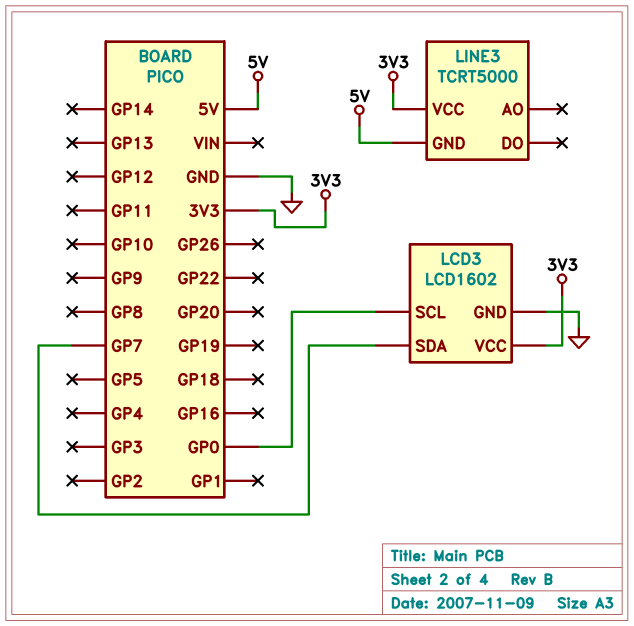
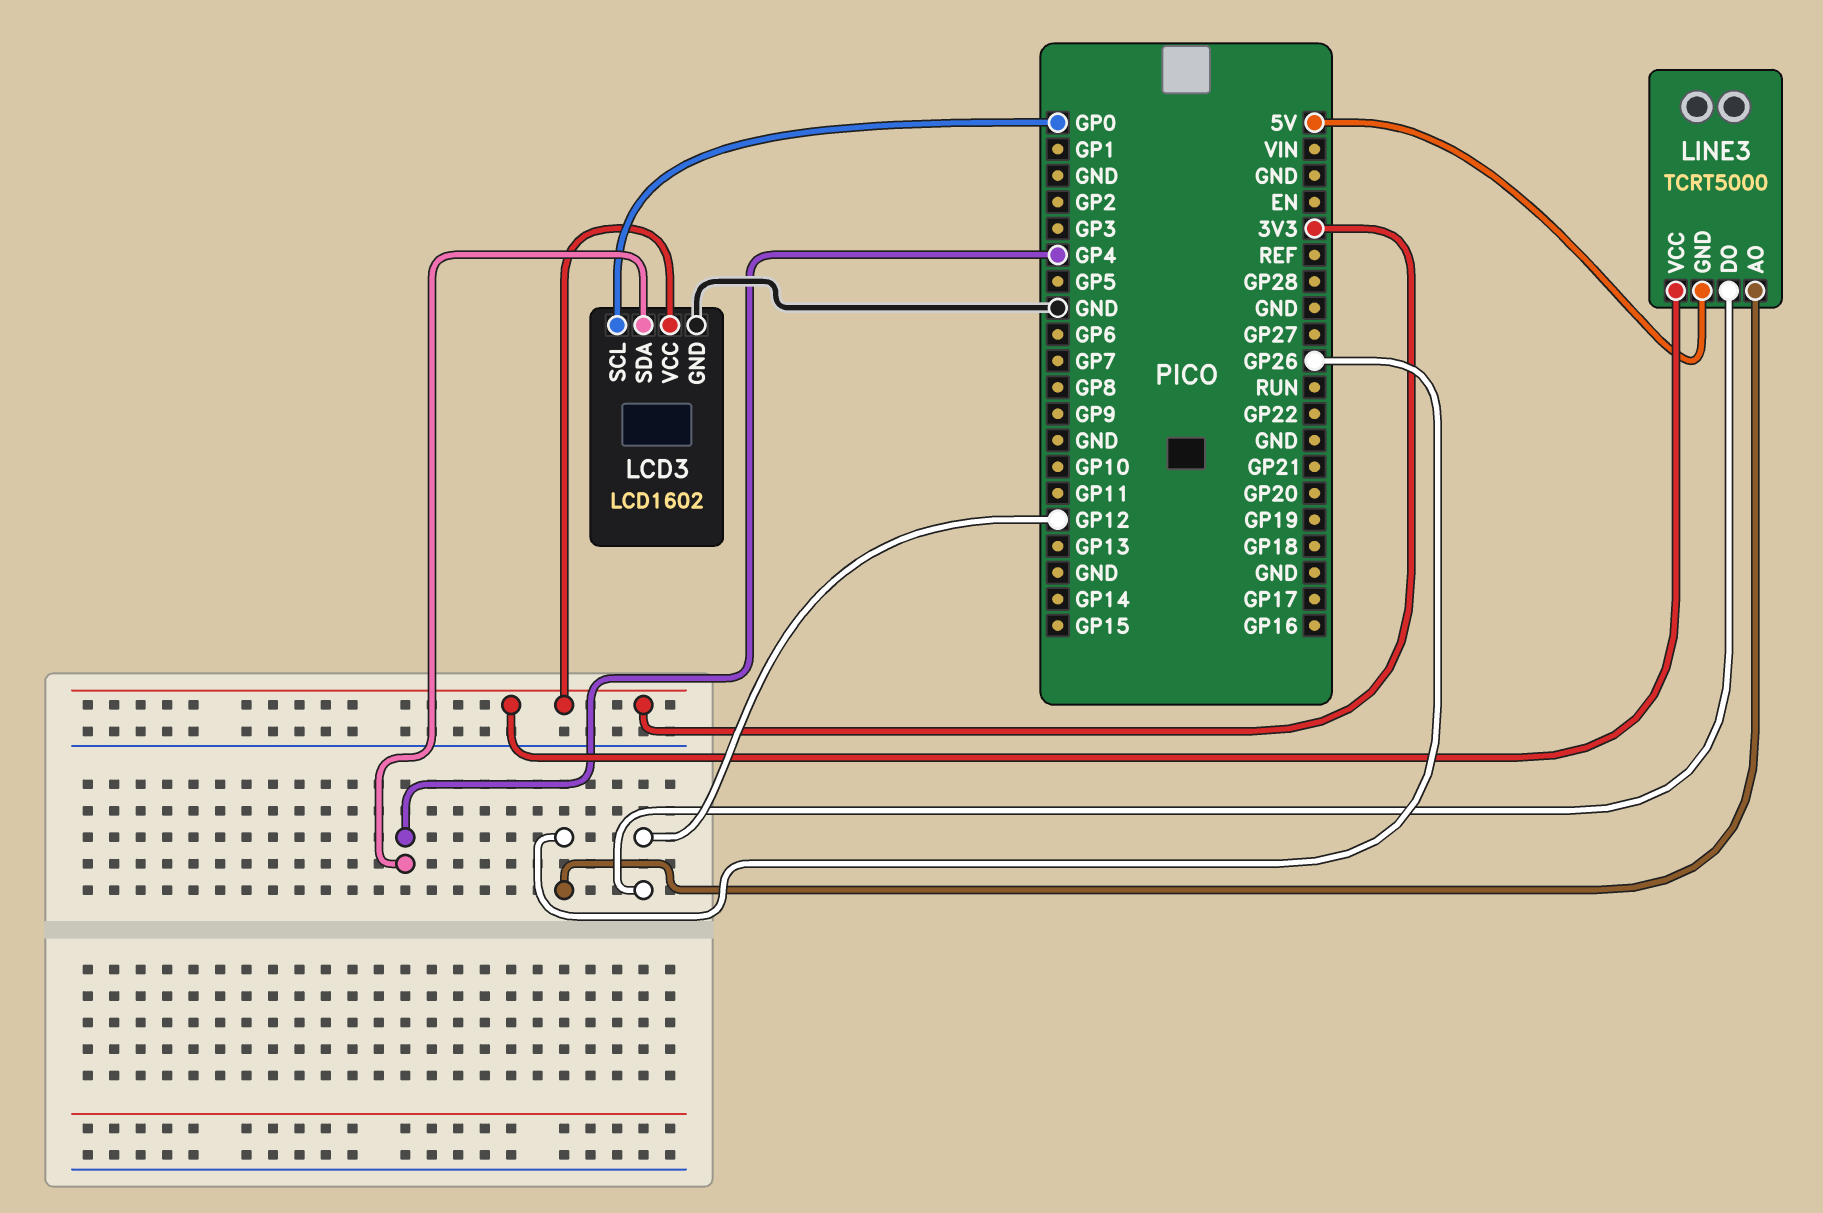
LCD3 pin SDA: GP7 -> GP4
LINE3 pin AO: none -> GP26
LINE3 pin DO: none -> GP12

